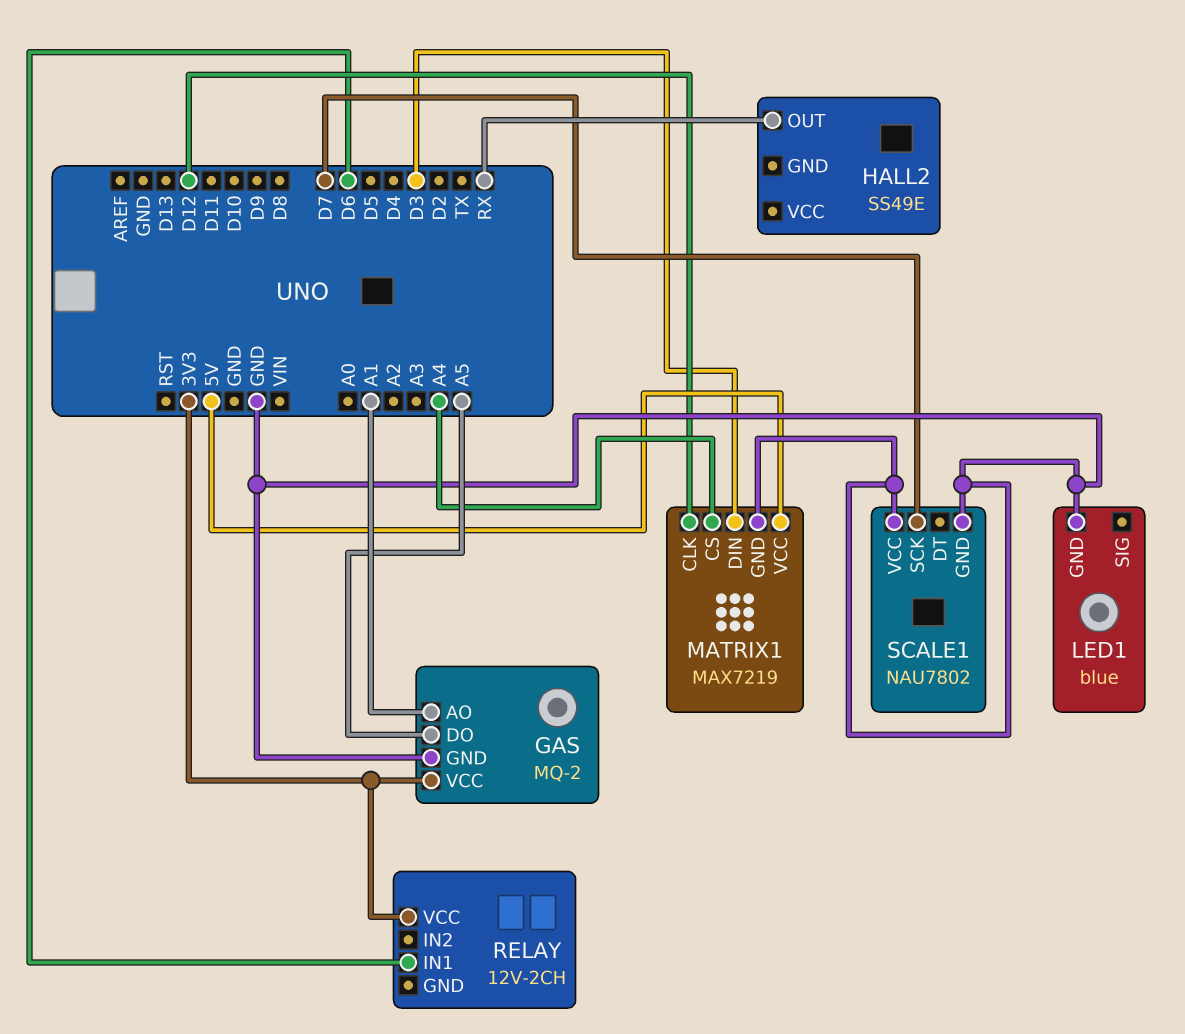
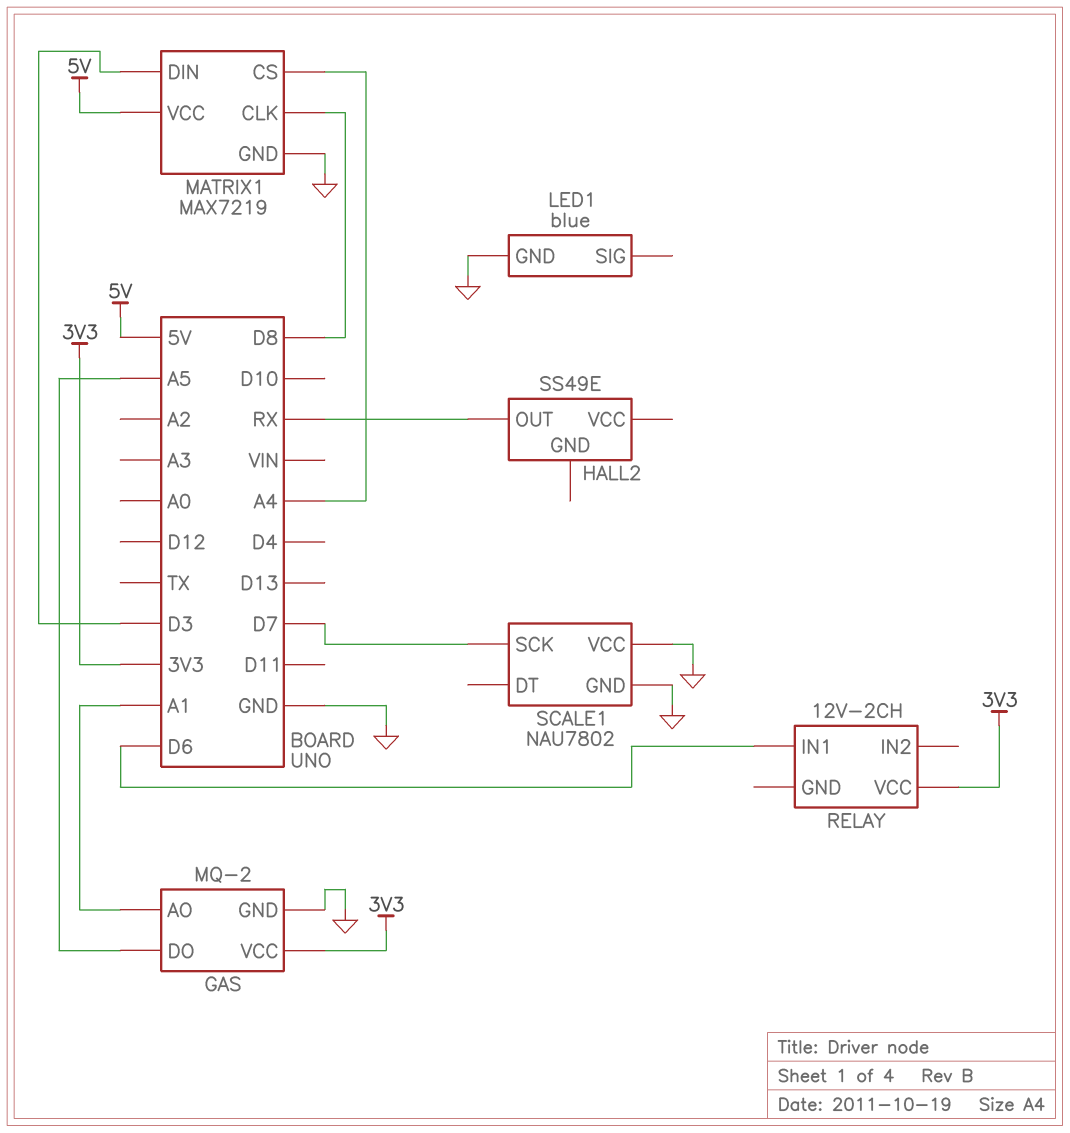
MATRIX1 pin CLK: D12 -> D8

